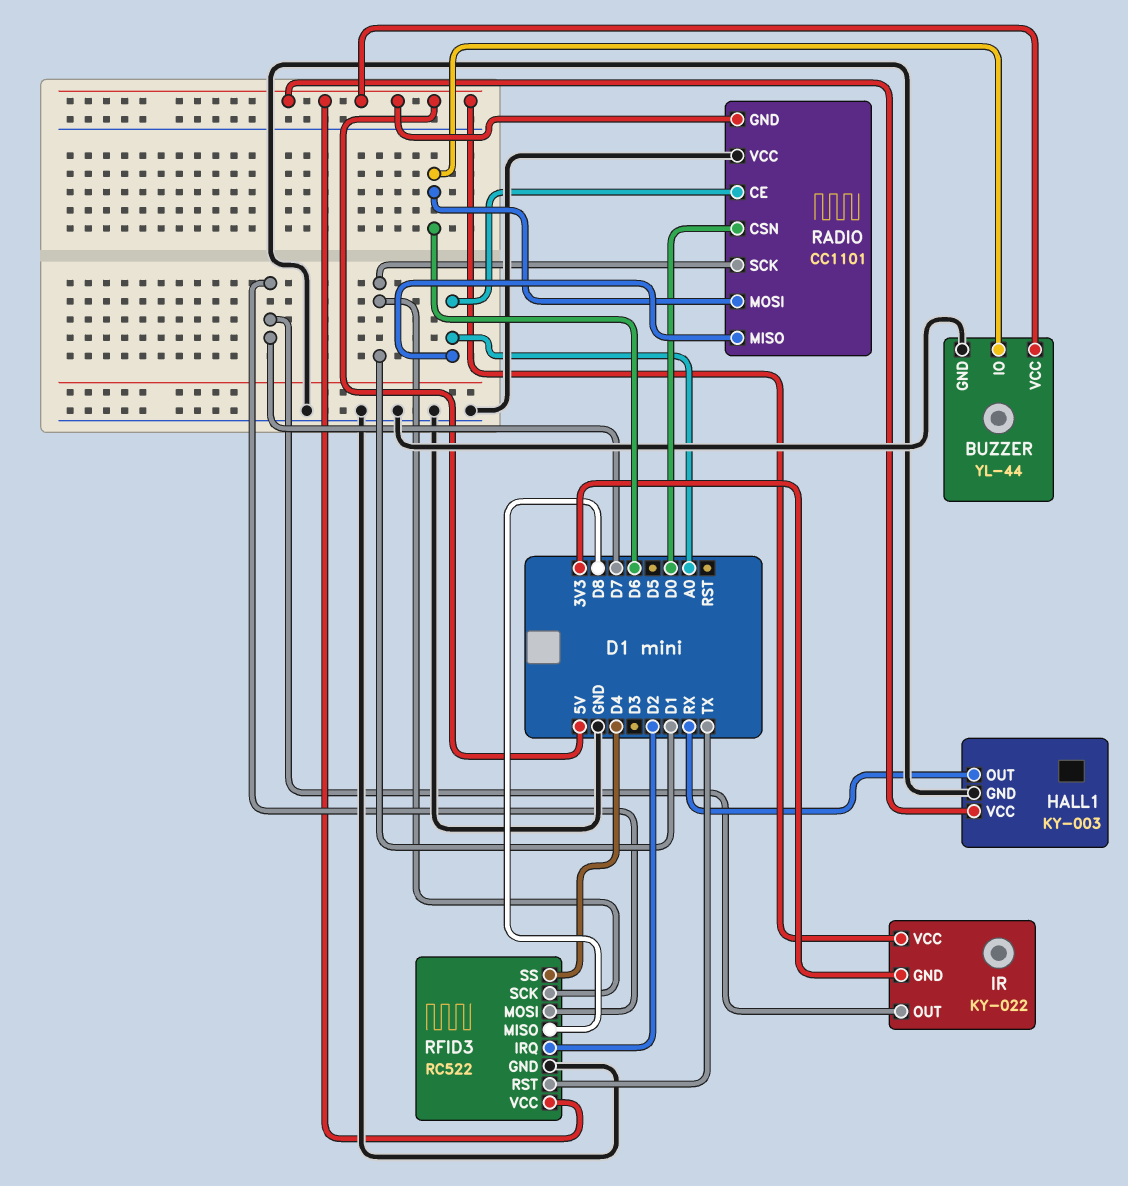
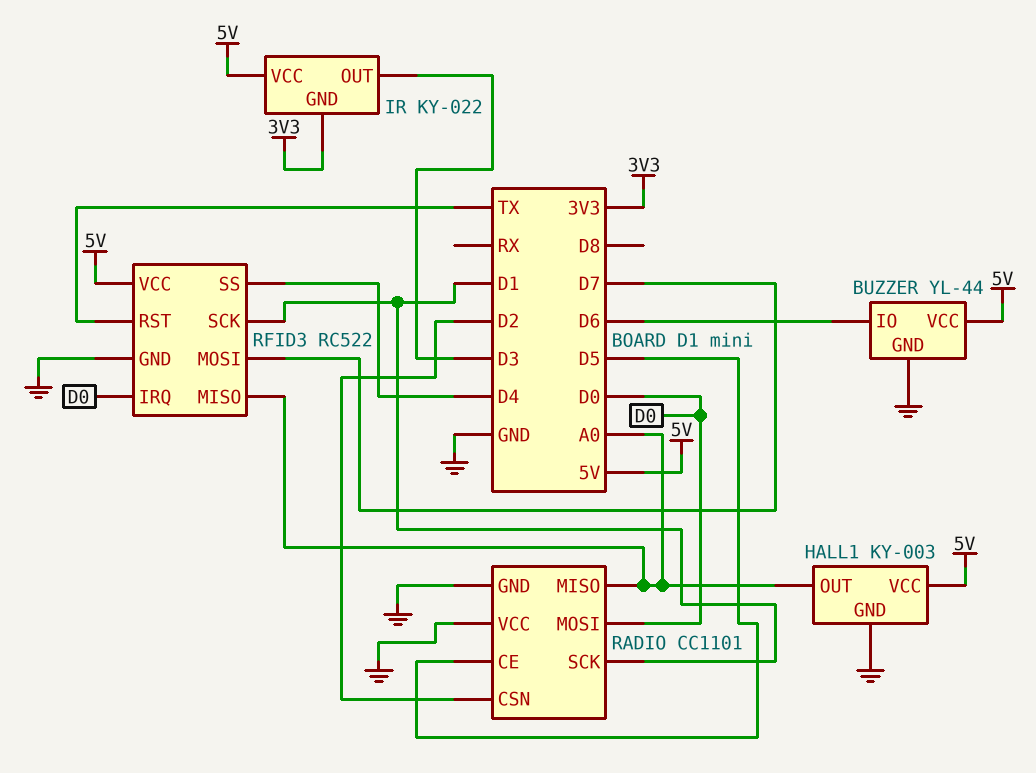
HALL1 pin OUT: RX -> A0
IR pin OUT: D7 -> D3
RADIO pin CE: A0 -> D5
RADIO pin CSN: D0 -> D2
RADIO pin GND: 5V -> GND
RADIO pin MOSI: D6 -> D0
RFID3 pin IRQ: D2 -> D0
RFID3 pin MISO: D8 -> A0

